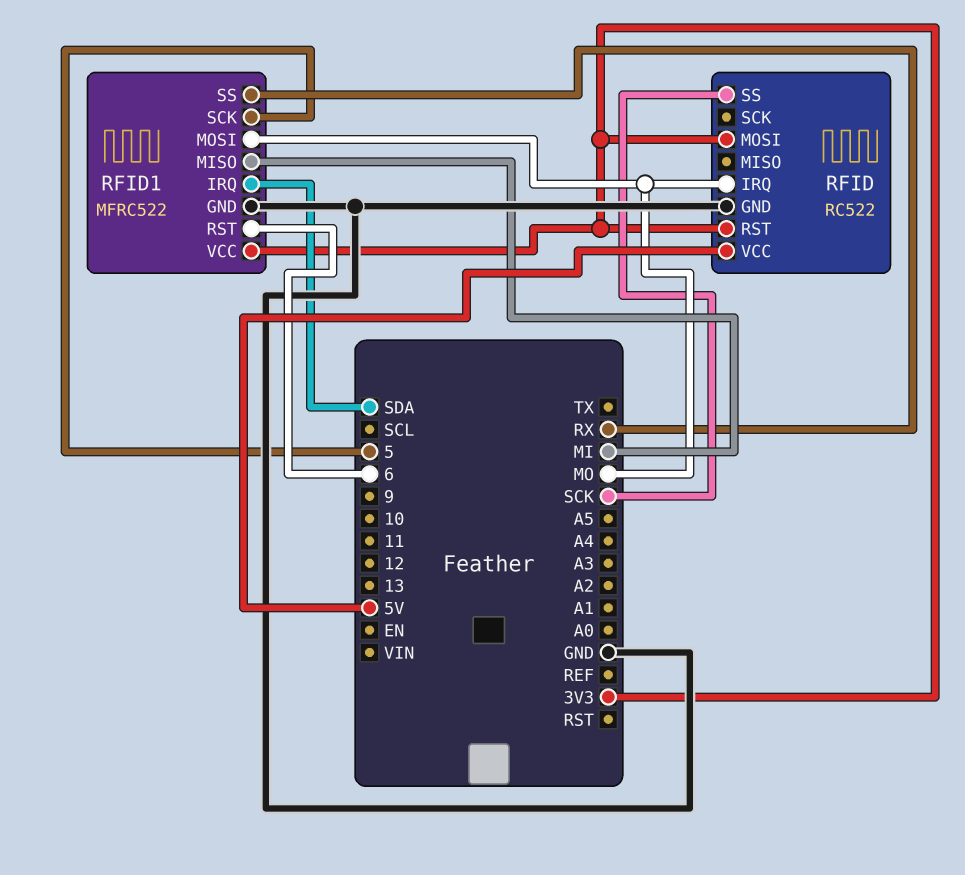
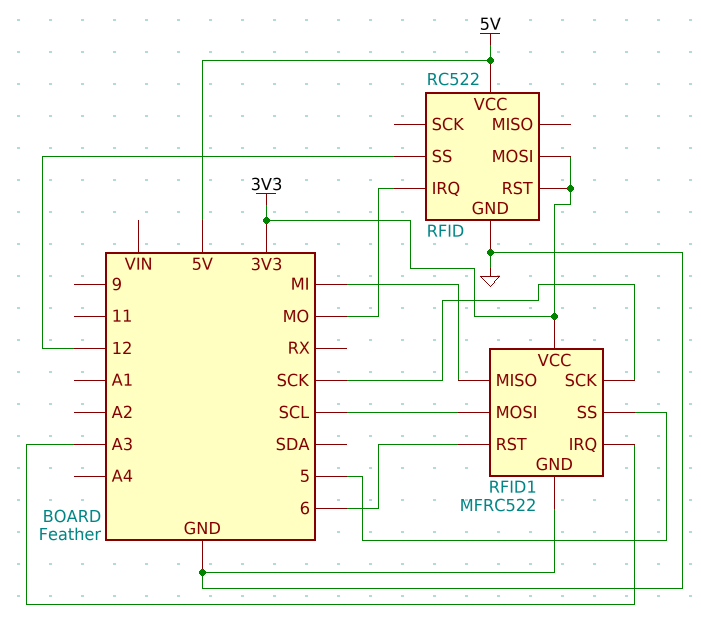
RFID pin SS: SCK -> 12
RFID1 pin IRQ: SDA -> A3
RFID1 pin MOSI: MO -> SCL
RFID1 pin SCK: 5 -> SCK
RFID1 pin SS: RX -> 5

